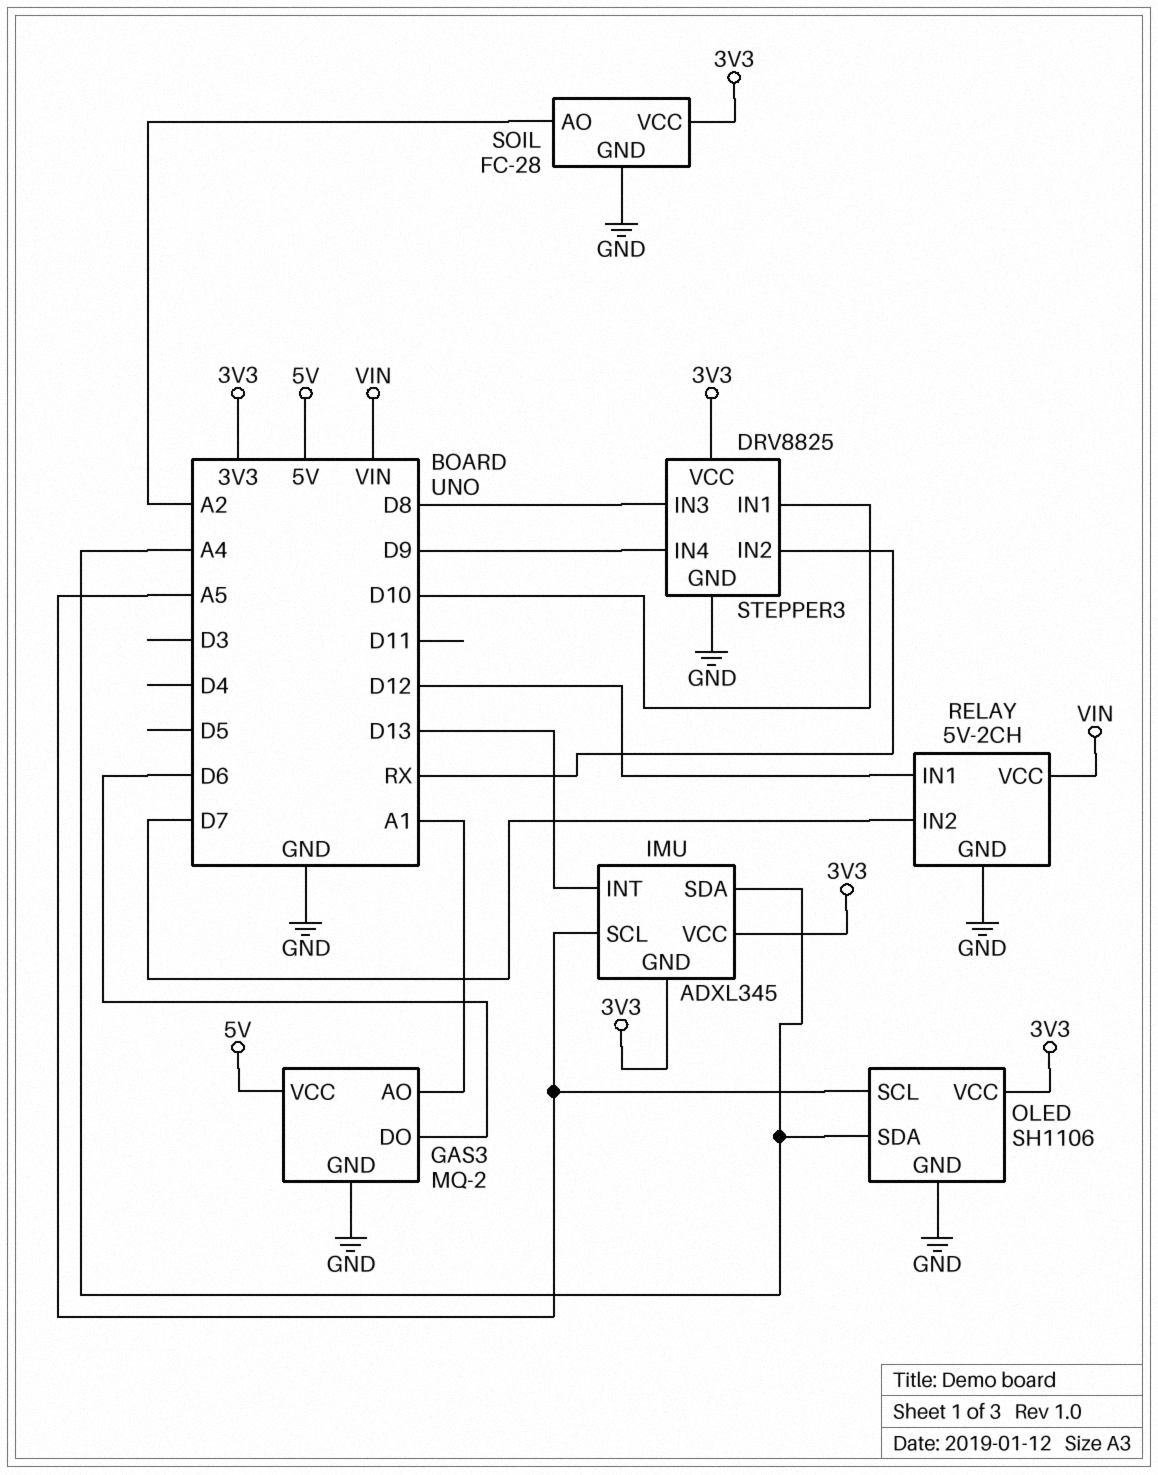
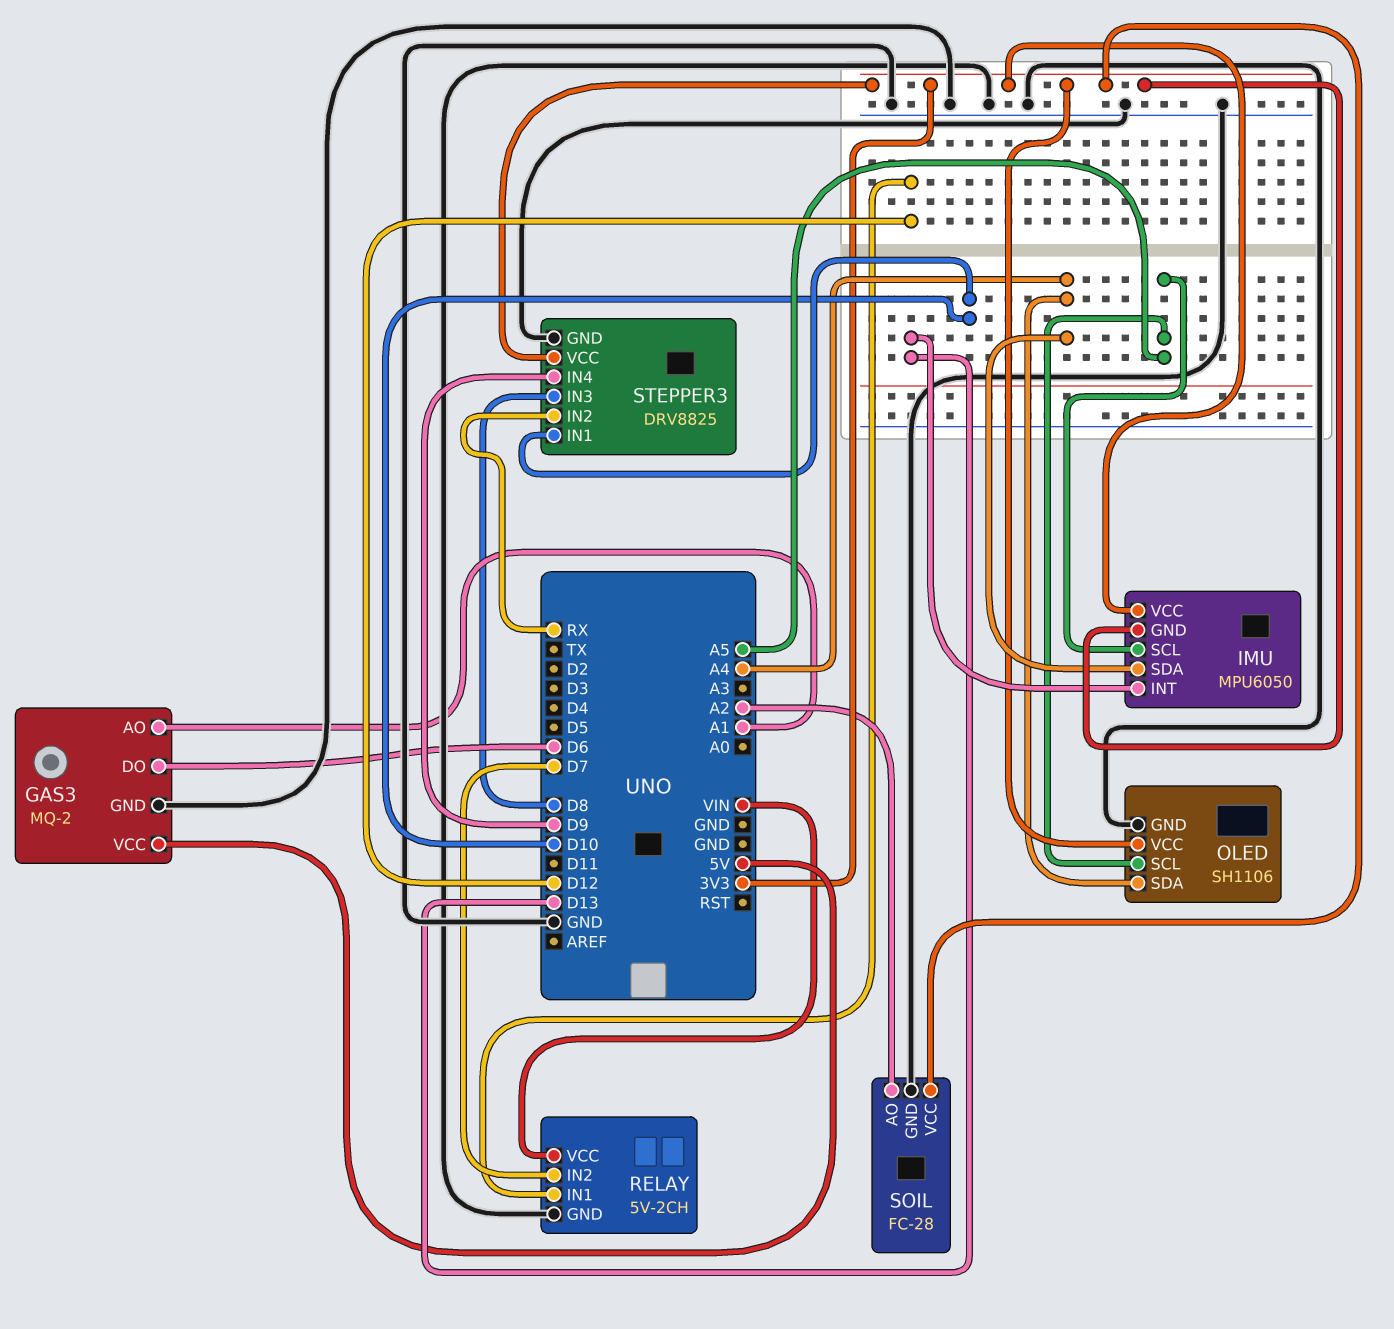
IMU: ADXL345 -> MPU6050

